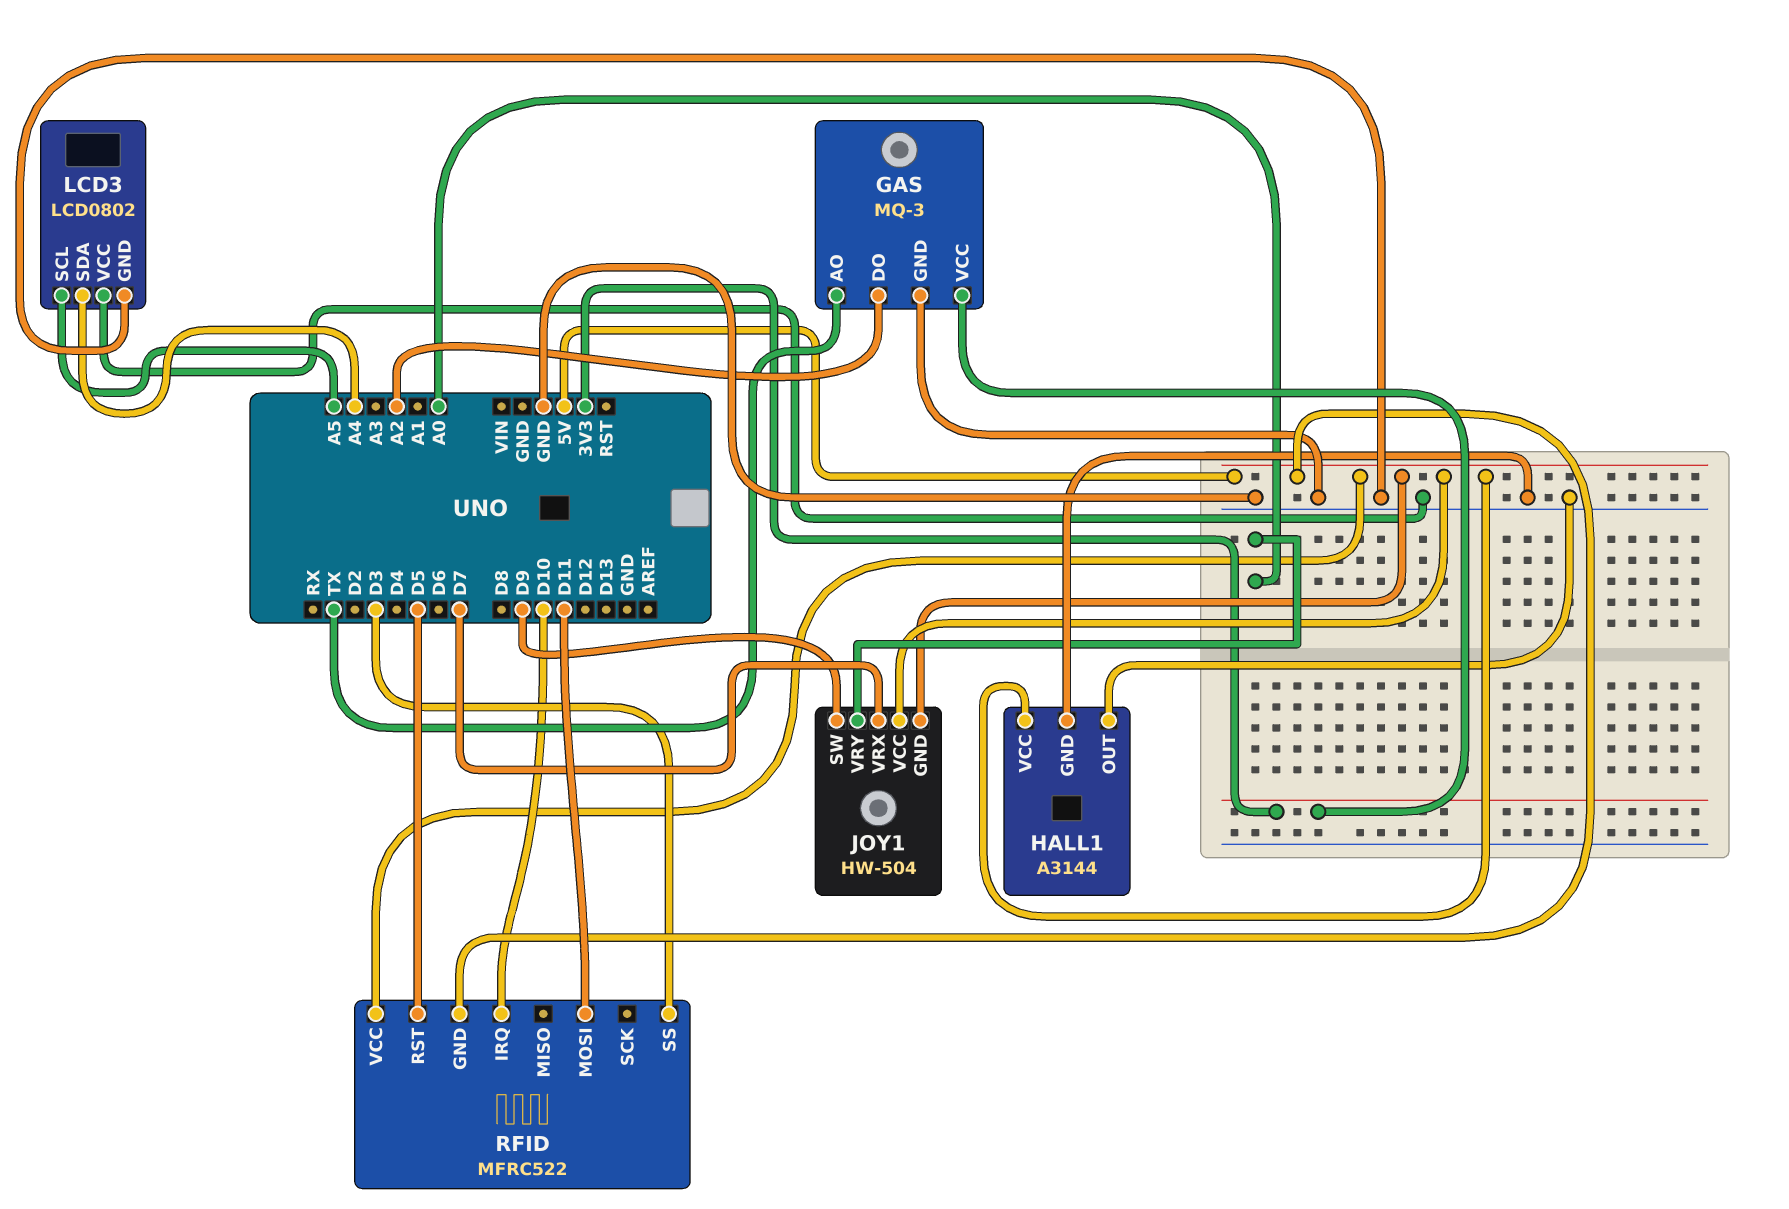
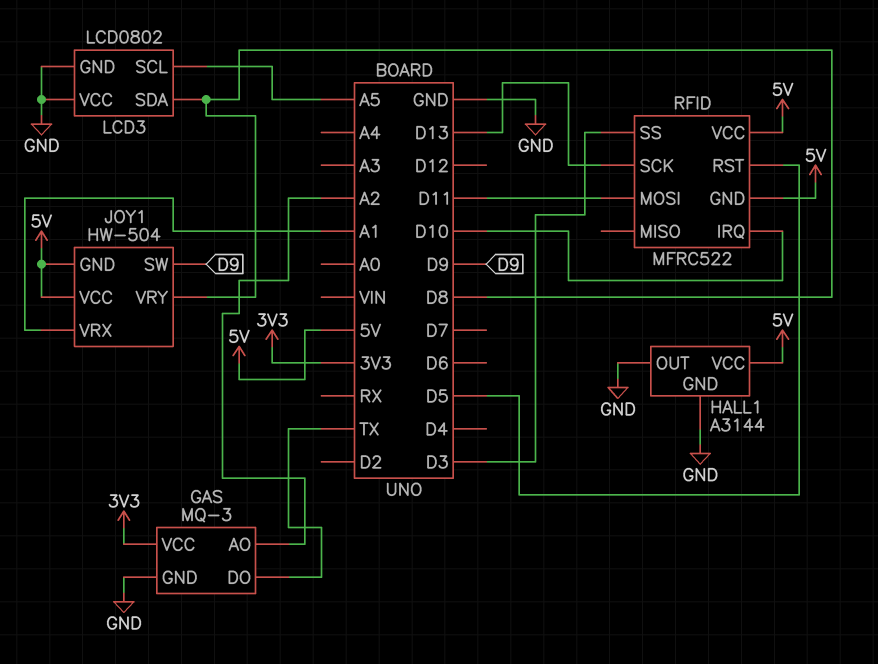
GAS pin AO: TX -> A2
GAS pin DO: A2 -> TX
JOY1 pin VRX: D7 -> A1
JOY1 pin VRY: A0 -> D8
LCD3 pin SDA: A4 -> D8
RFID pin SCK: none -> D13

